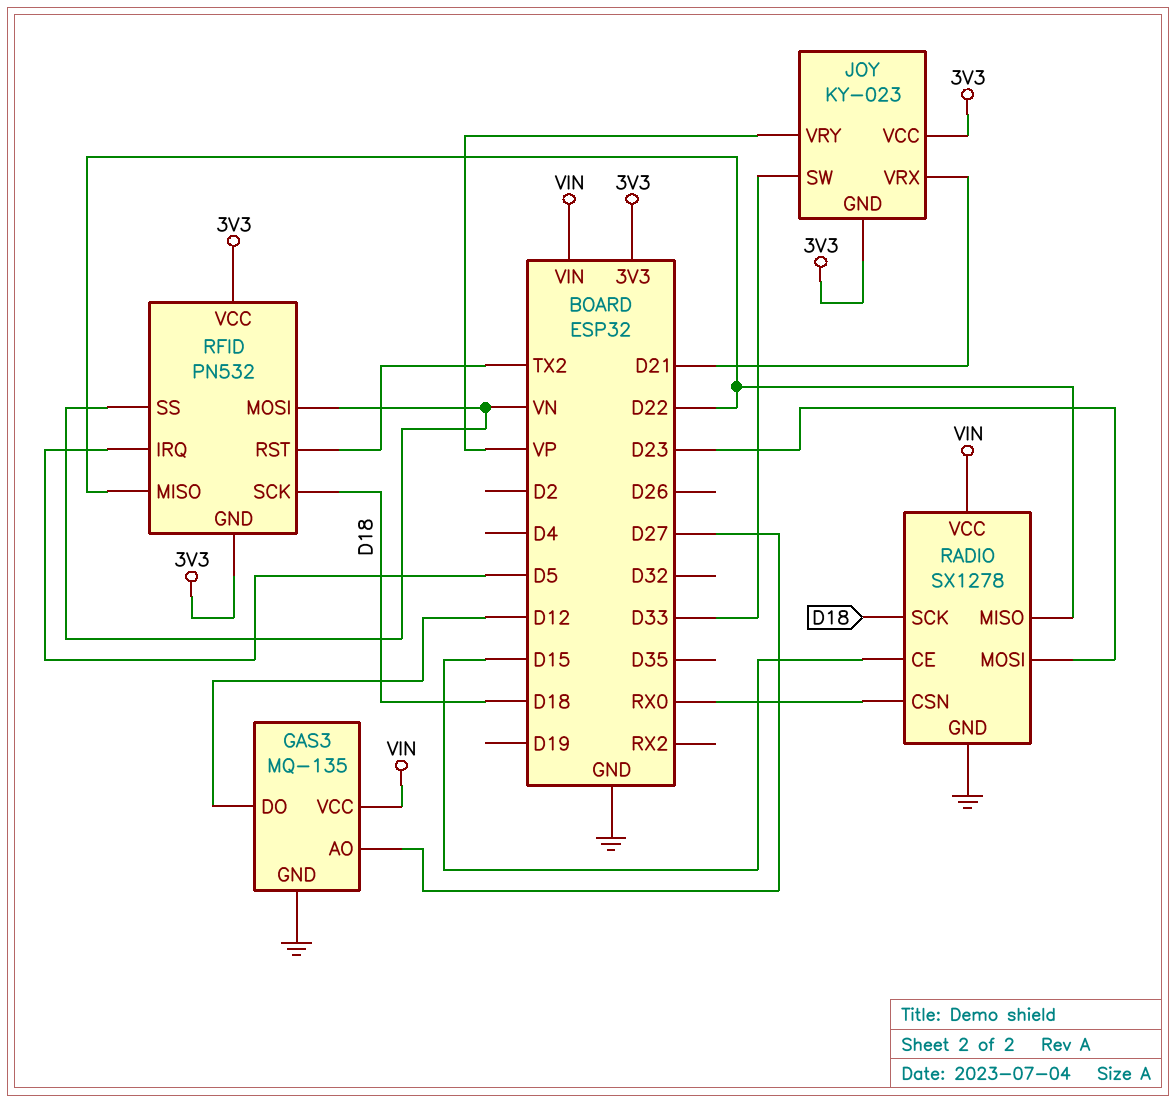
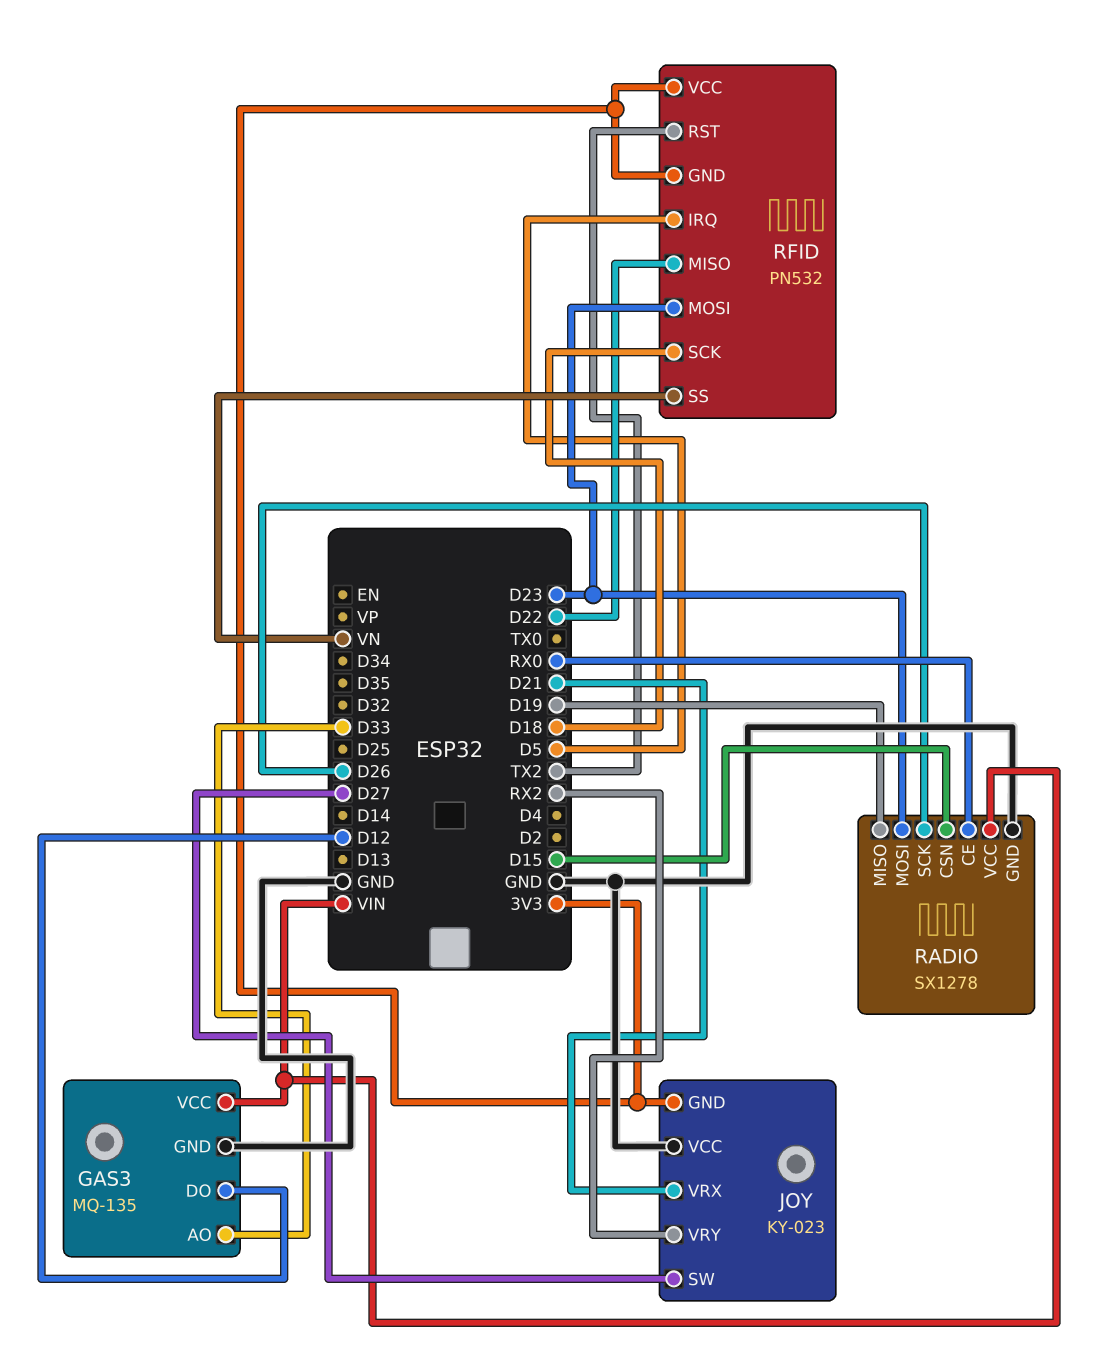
GAS3 pin AO: D27 -> D33
JOY pin SW: D33 -> D27
JOY pin VCC: 3V3 -> GND
JOY pin VRY: VP -> RX2
RADIO pin CE: D15 -> RX0
RADIO pin CSN: RX0 -> D15
RADIO pin MISO: D22 -> D19
RADIO pin SCK: D18 -> D26
RFID pin MOSI: VN -> D23

